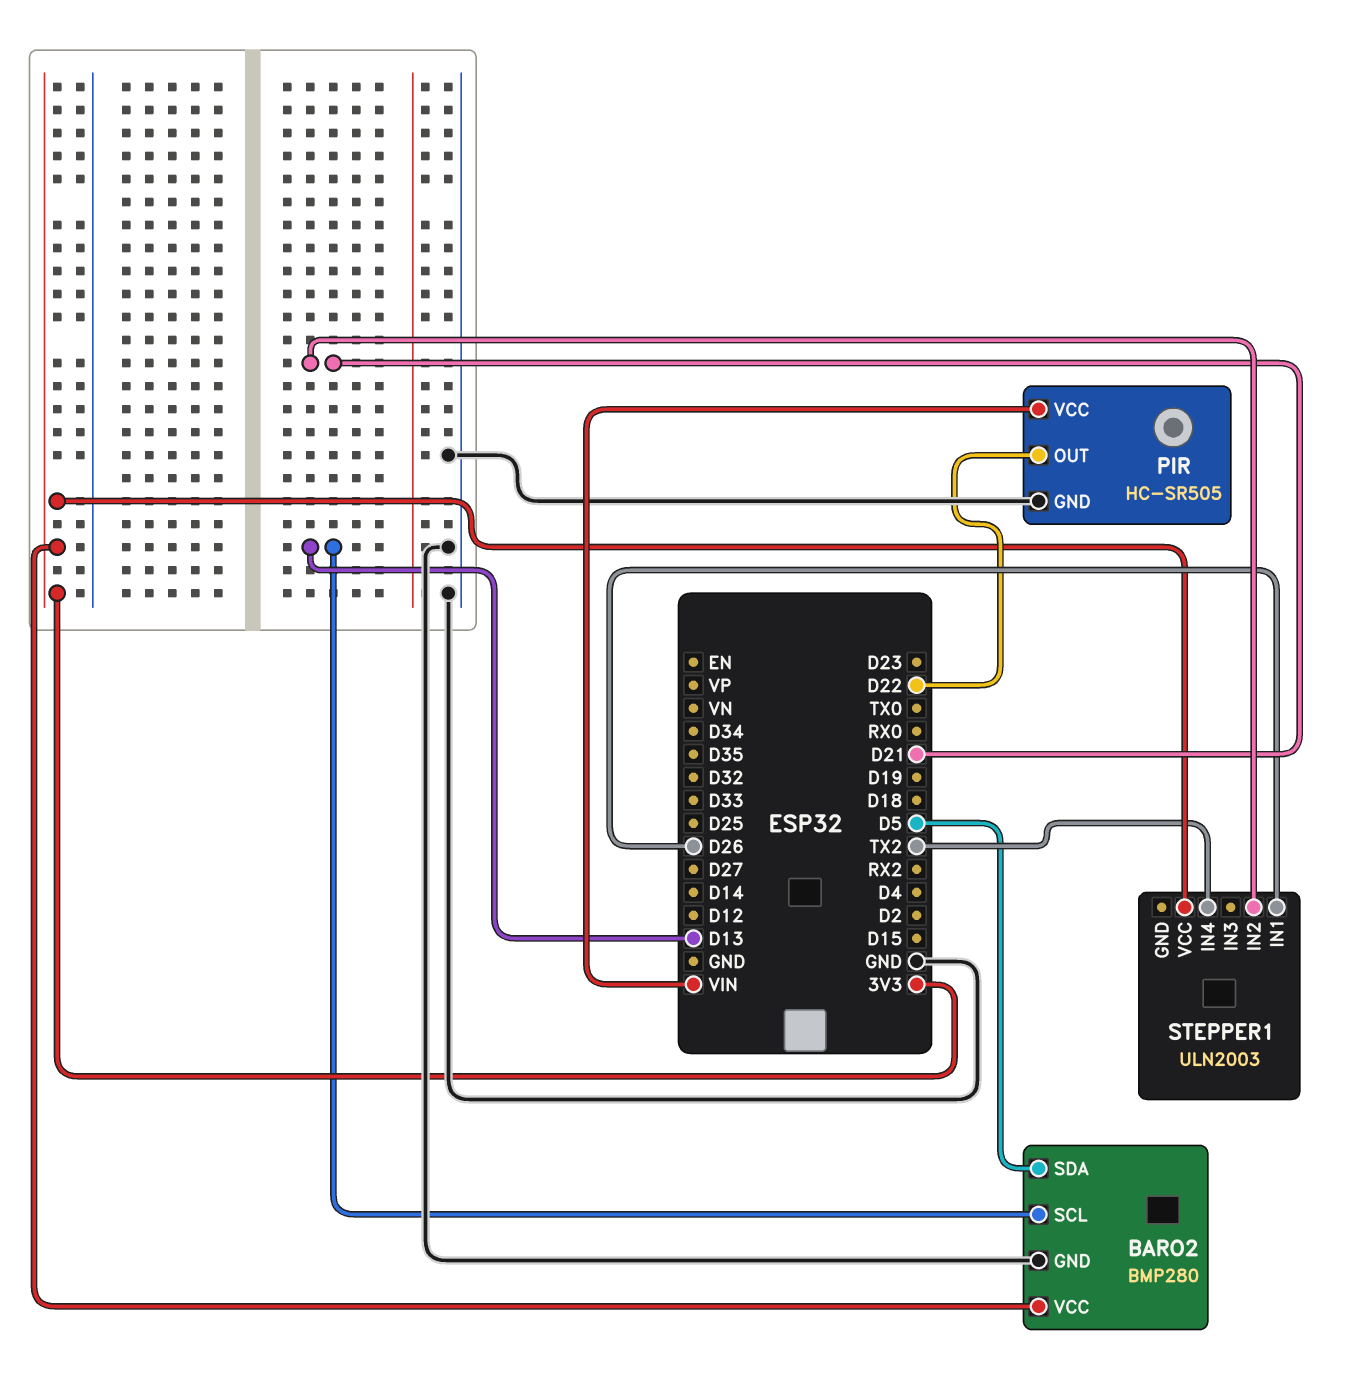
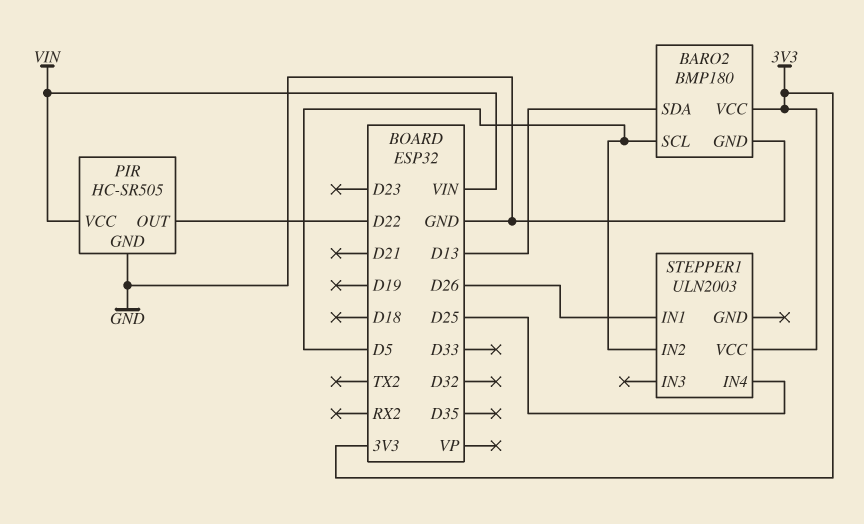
BARO2: BMP280 -> BMP180
BARO2 pin SCL: D13 -> D5
BARO2 pin SDA: D5 -> D13
STEPPER1 pin IN2: D21 -> D5
STEPPER1 pin IN4: TX2 -> D25

